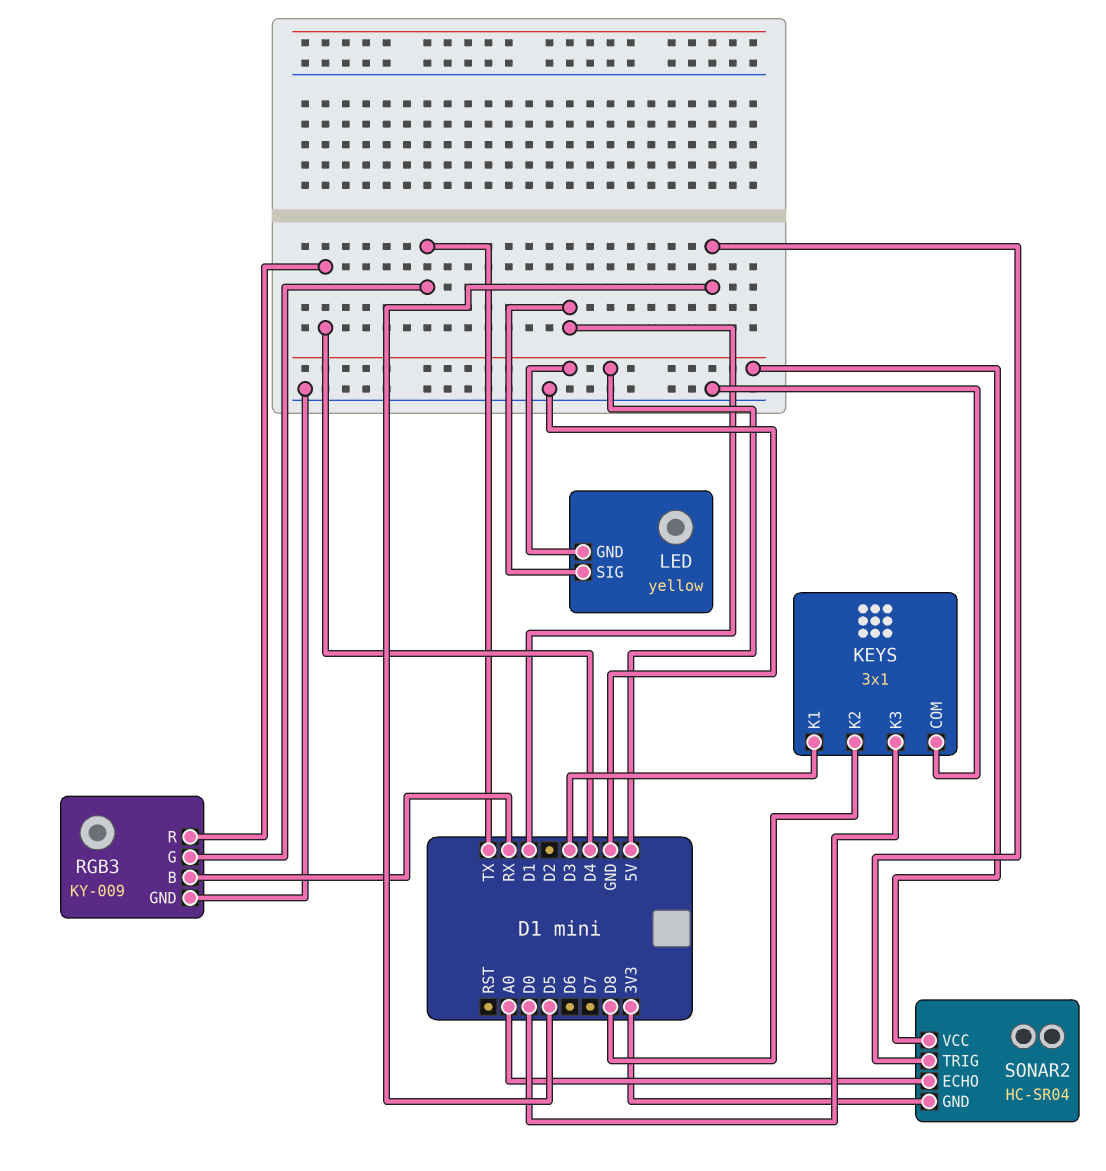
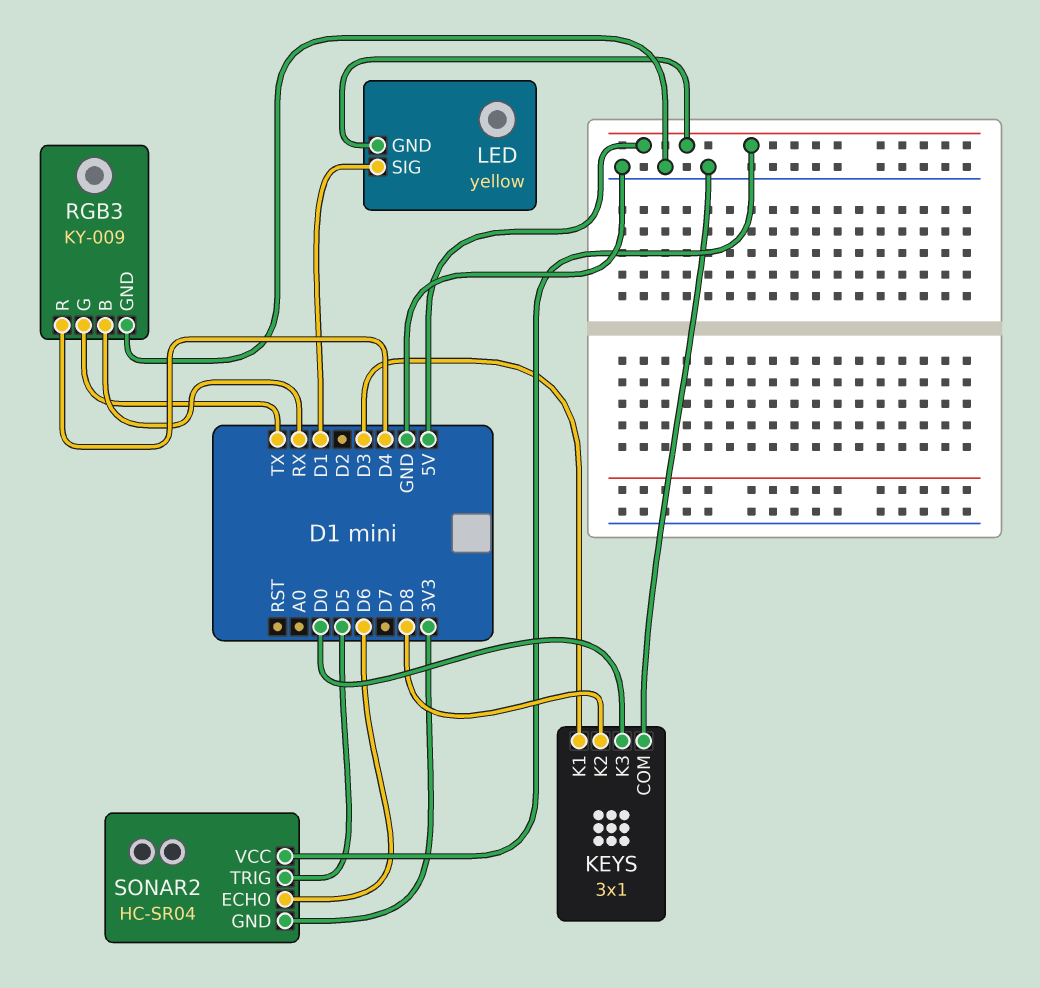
SONAR2 pin ECHO: A0 -> D6

